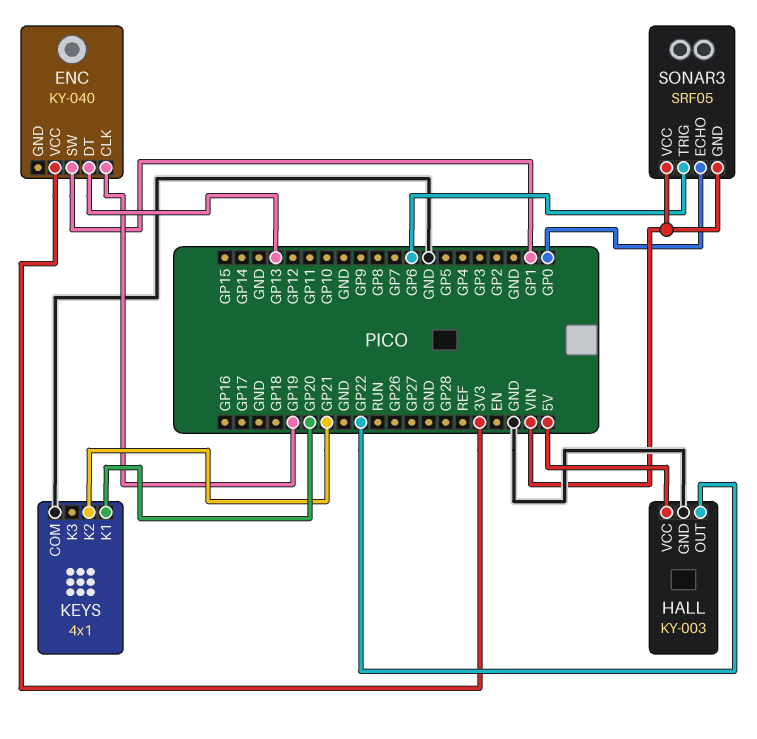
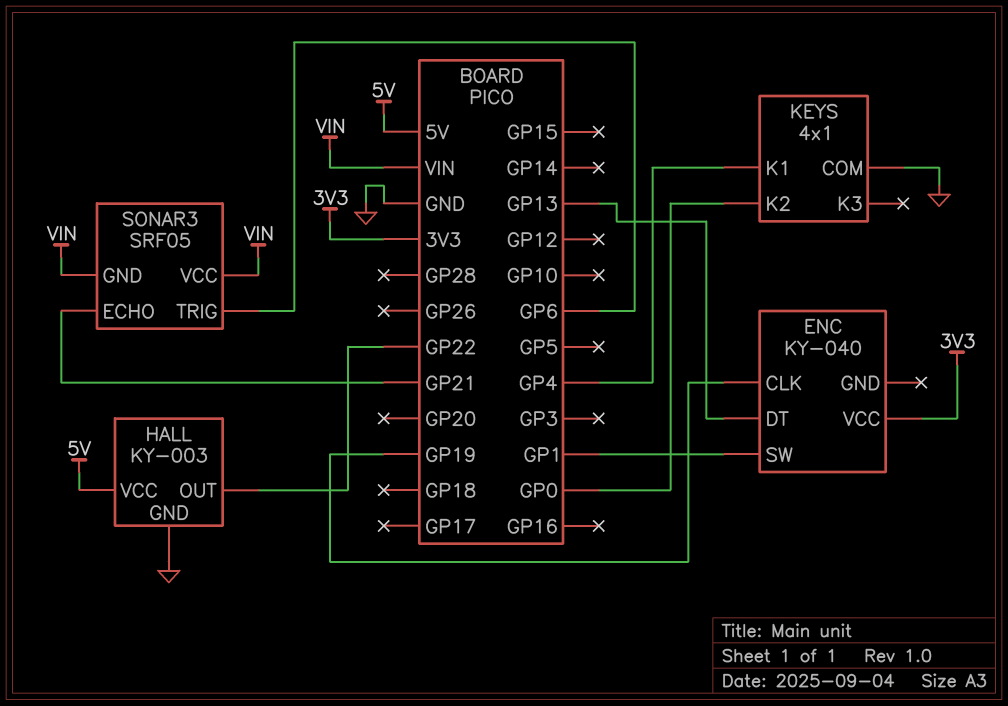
KEYS pin K1: GP20 -> GP4
KEYS pin K2: GP21 -> GP0
SONAR3 pin ECHO: GP0 -> GP21

